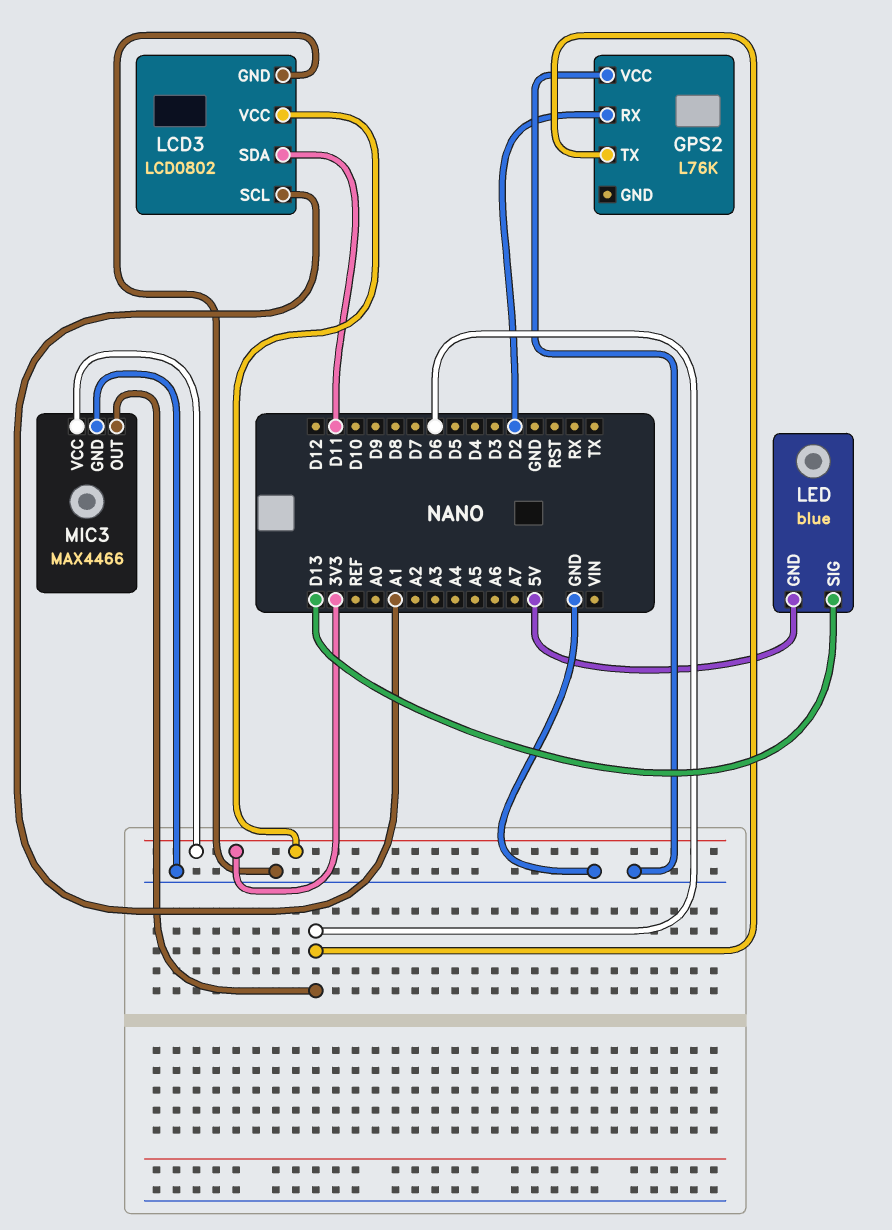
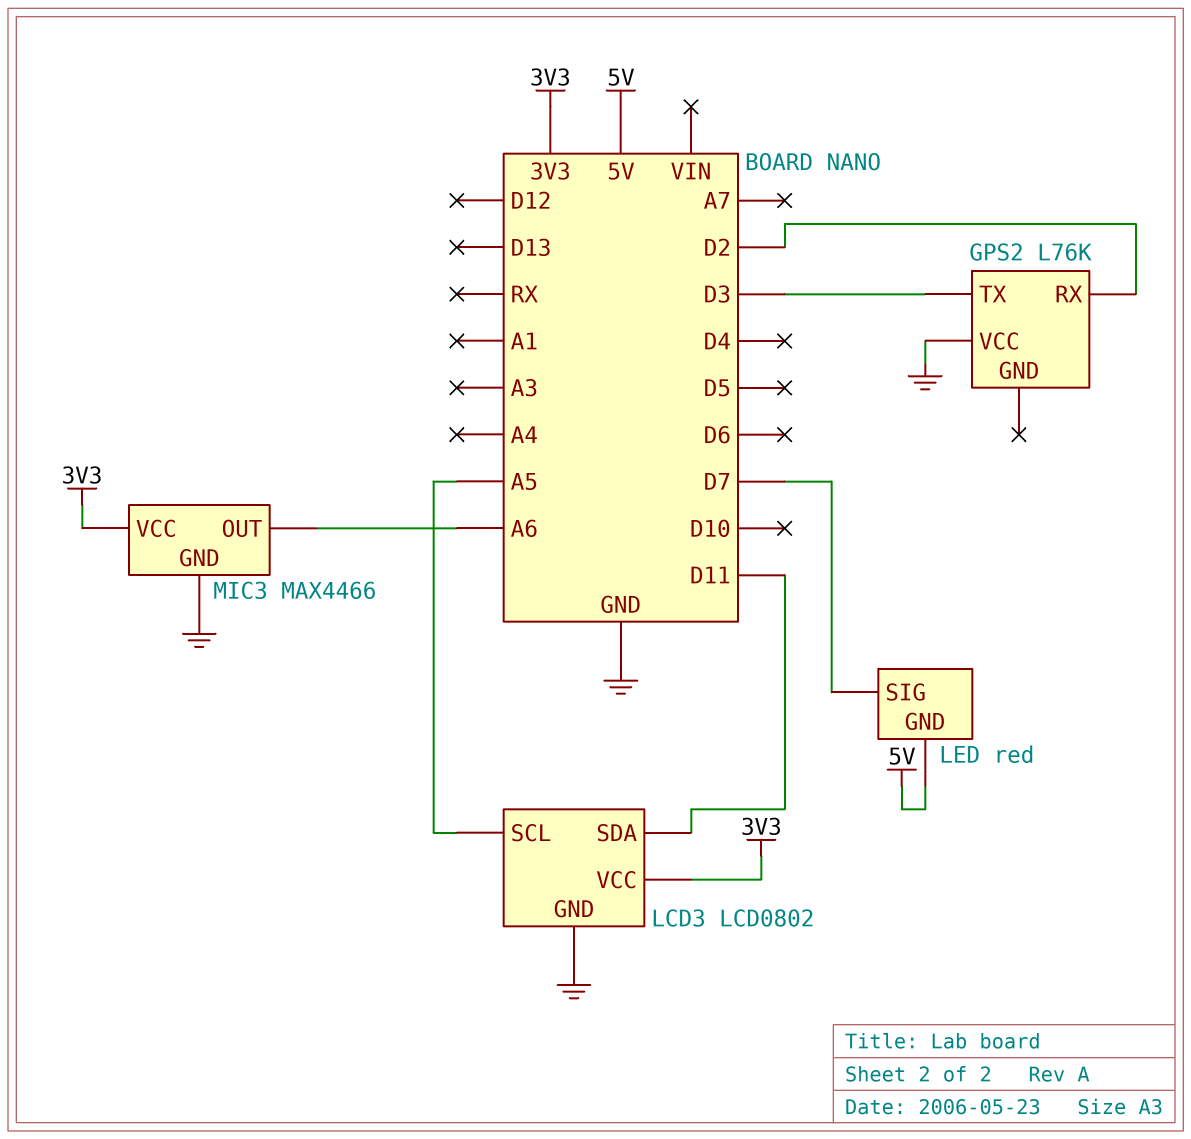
GPS2 pin TX: D6 -> D3
LCD3 pin SCL: A1 -> A5
LED: blue -> red
LED pin SIG: D13 -> D7
MIC3 pin OUT: D6 -> A6

